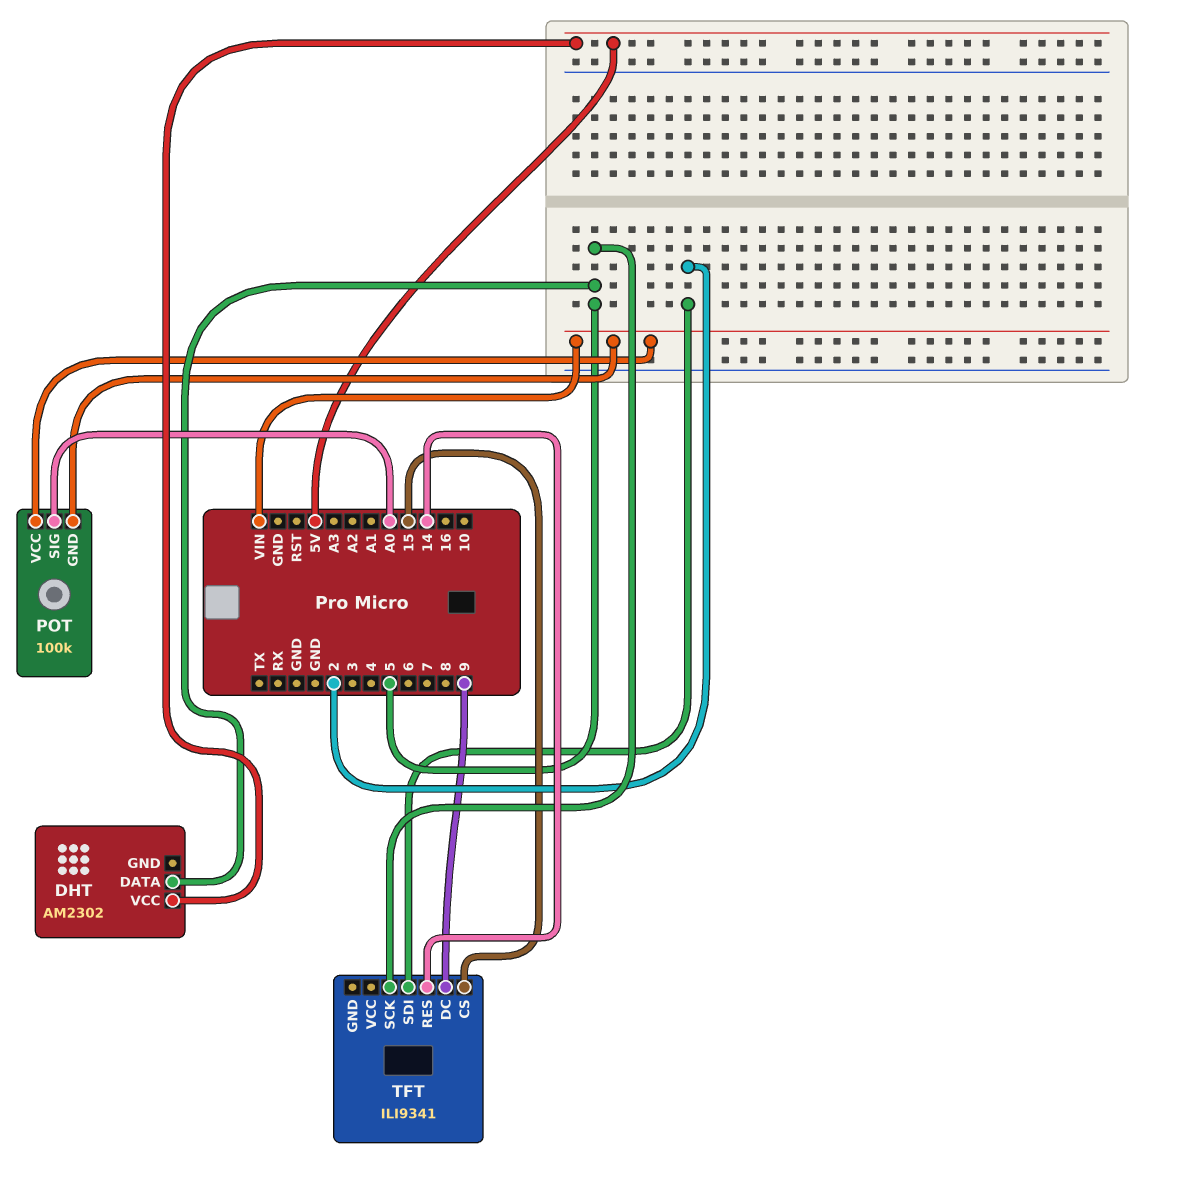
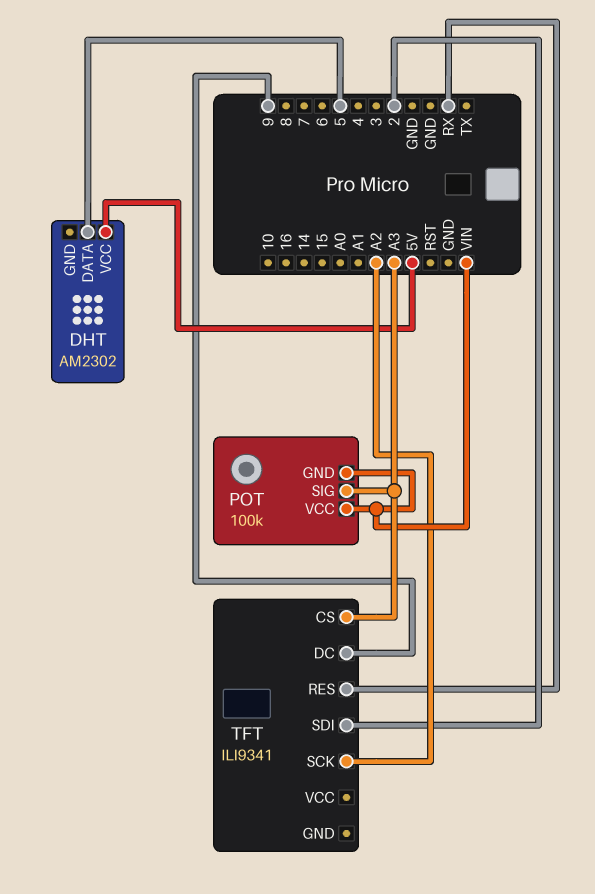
POT pin SIG: A0 -> A3
TFT pin CS: 15 -> A3
TFT pin RES: 14 -> RX
TFT pin SCK: 5 -> A2

